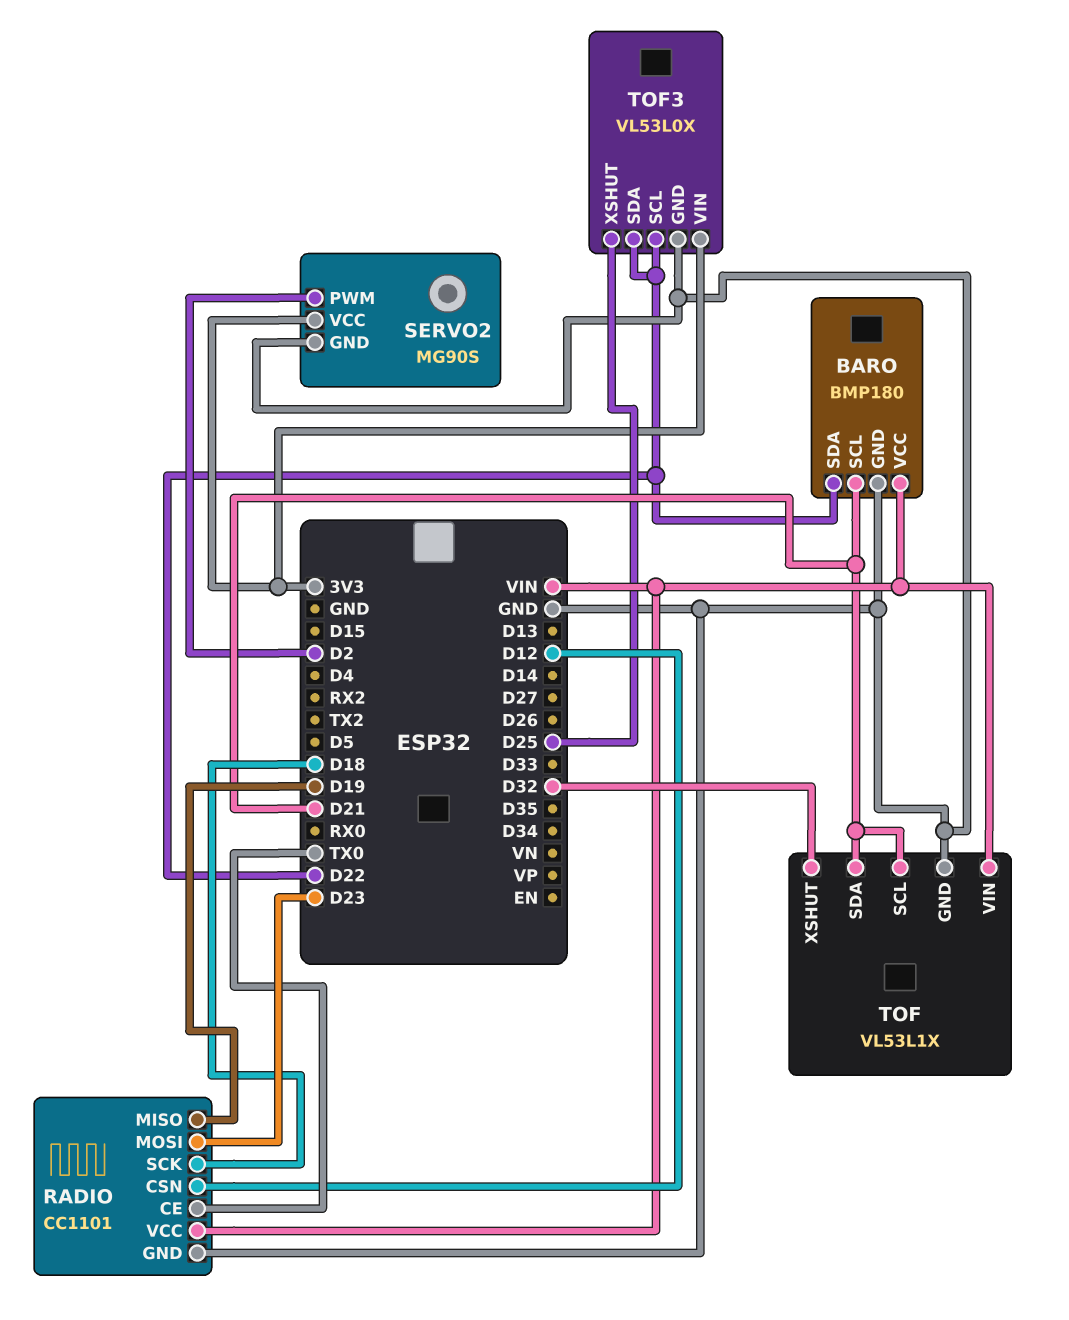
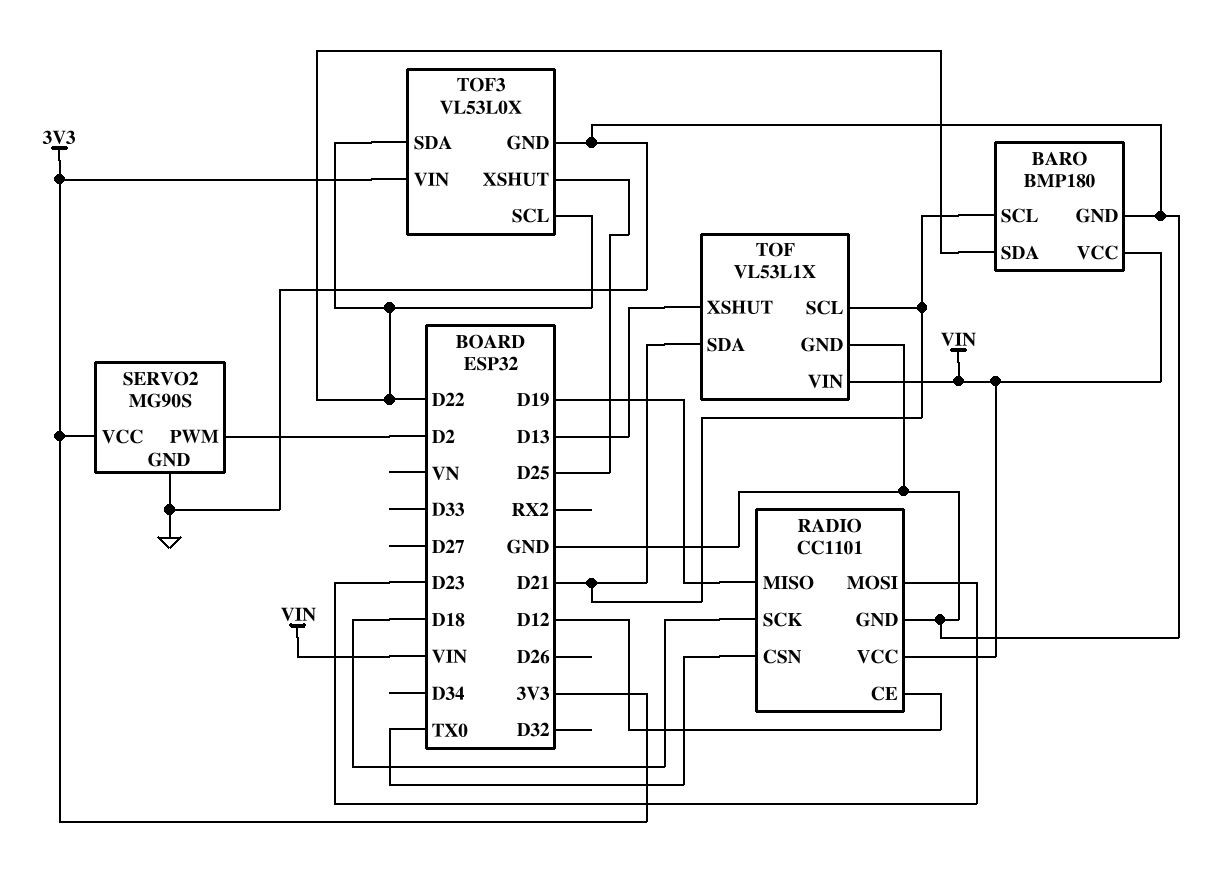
RADIO pin CE: TX0 -> D12
RADIO pin CSN: D12 -> TX0
TOF pin XSHUT: D32 -> D13

